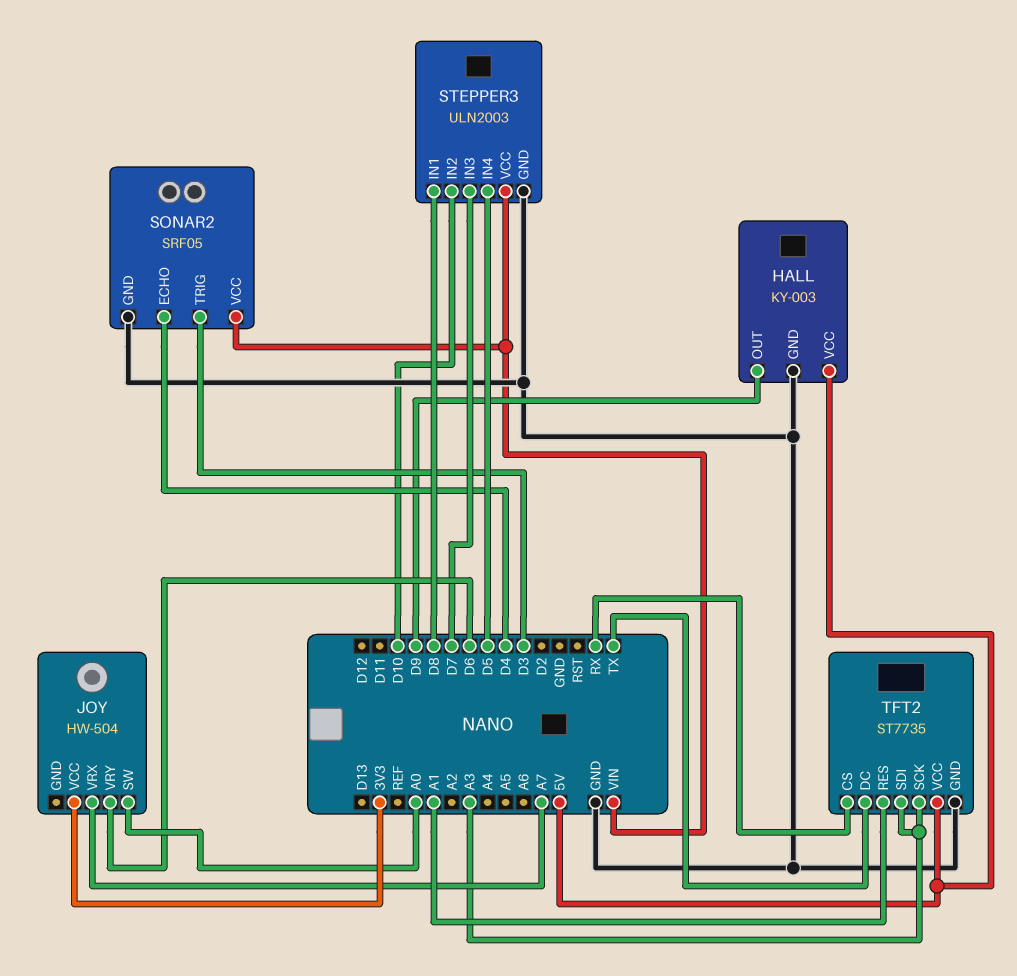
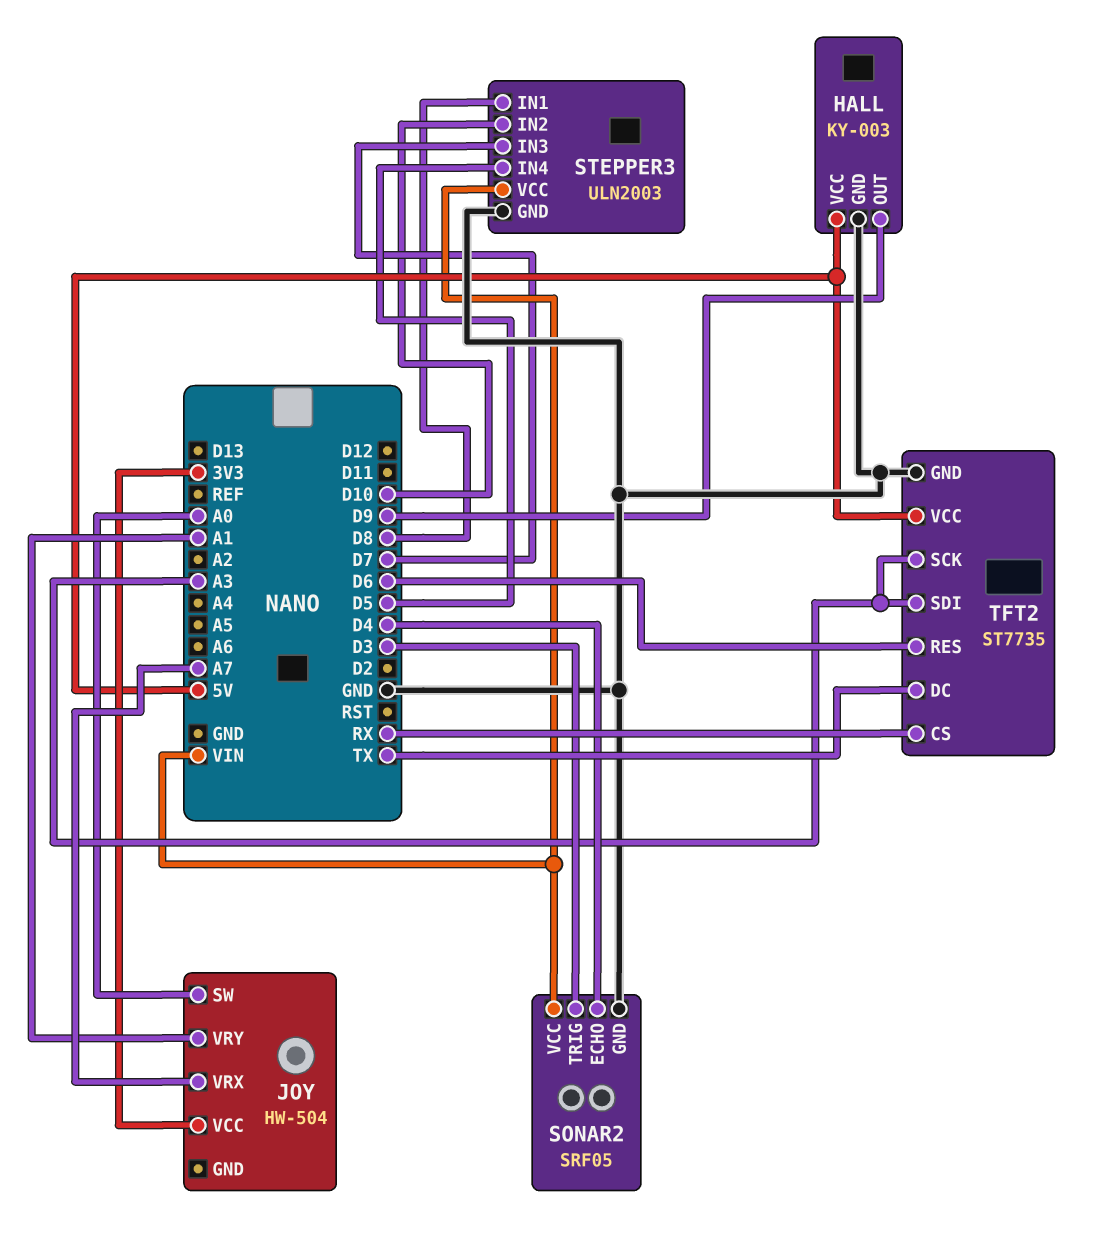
JOY pin VRY: D6 -> A1
TFT2 pin RES: A1 -> D6

